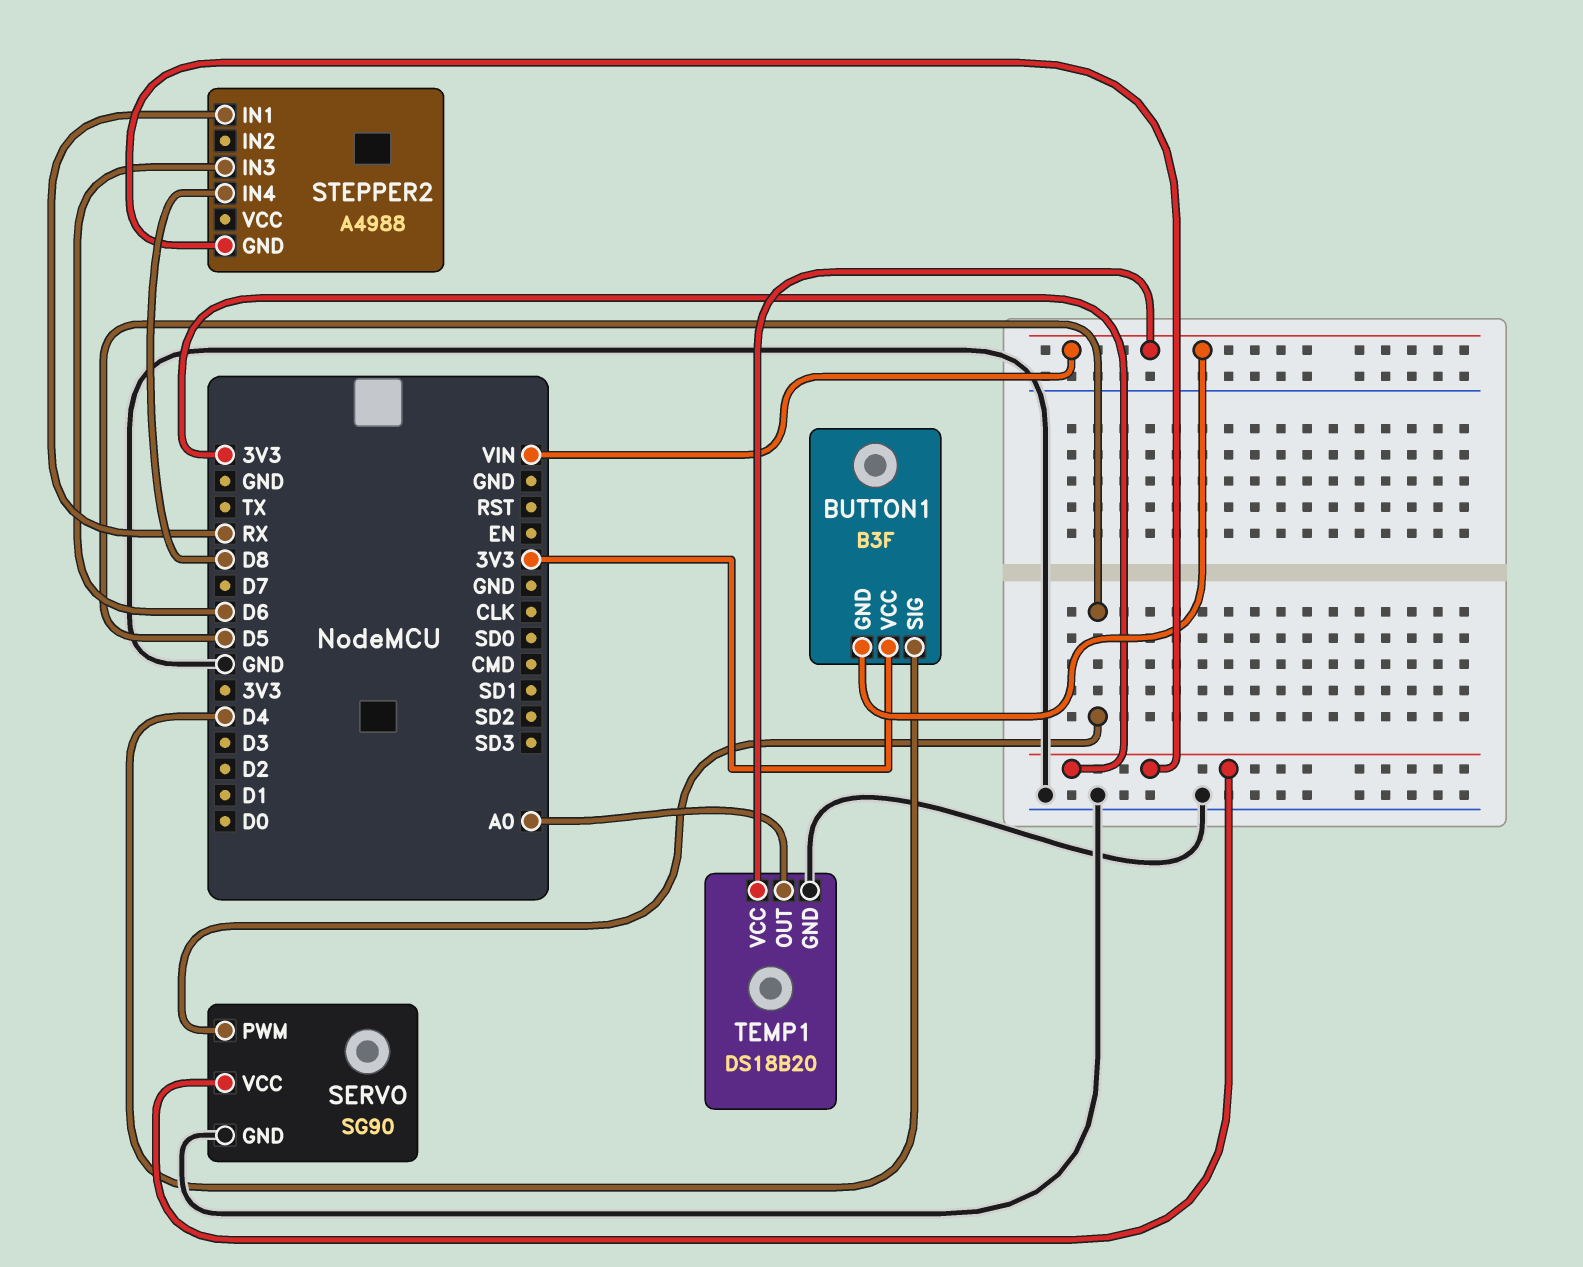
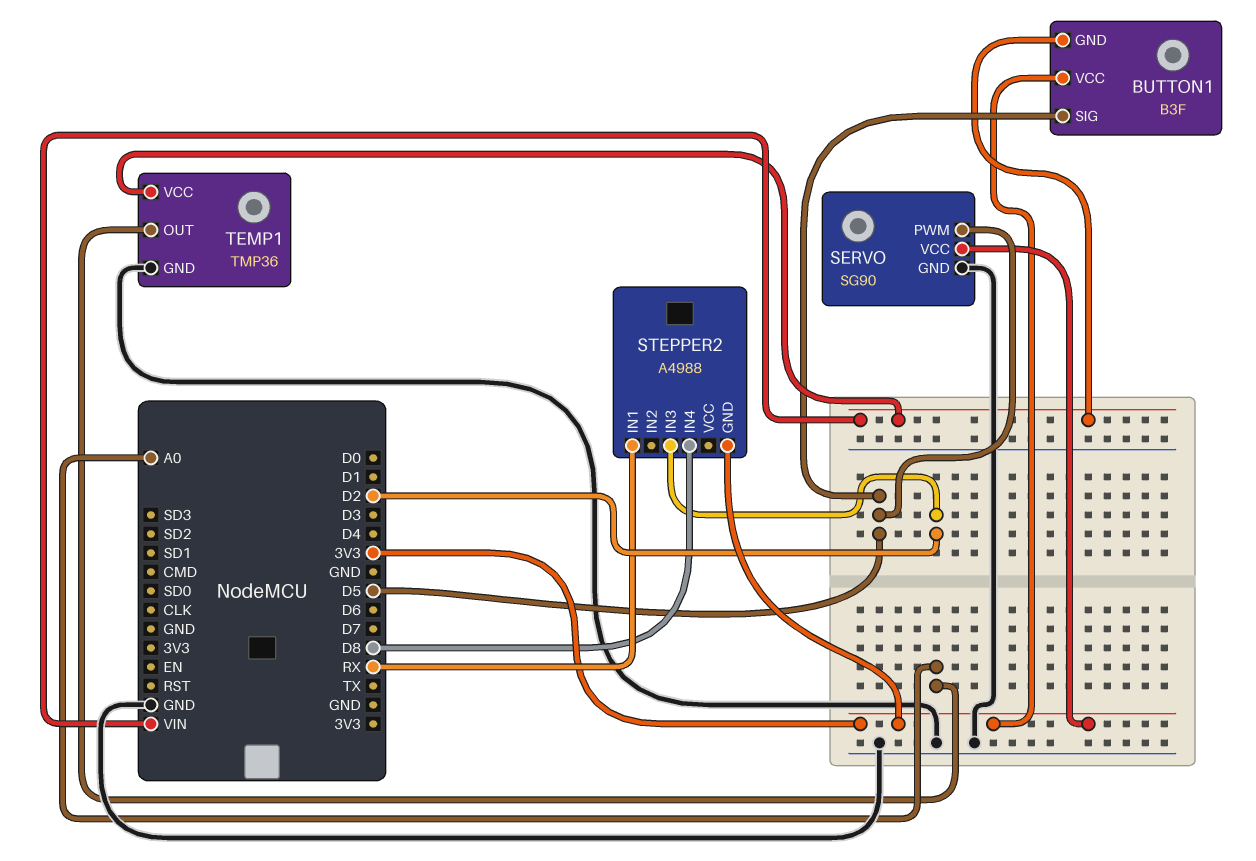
BUTTON1 pin SIG: D4 -> D5
STEPPER2 pin IN3: D6 -> D2
TEMP1: DS18B20 -> TMP36

